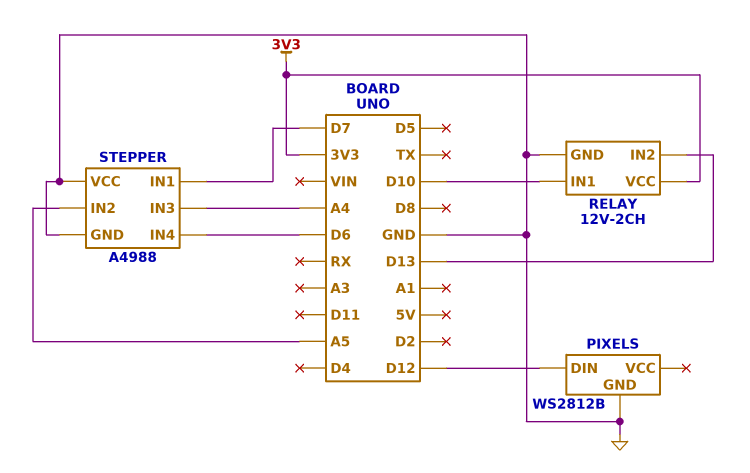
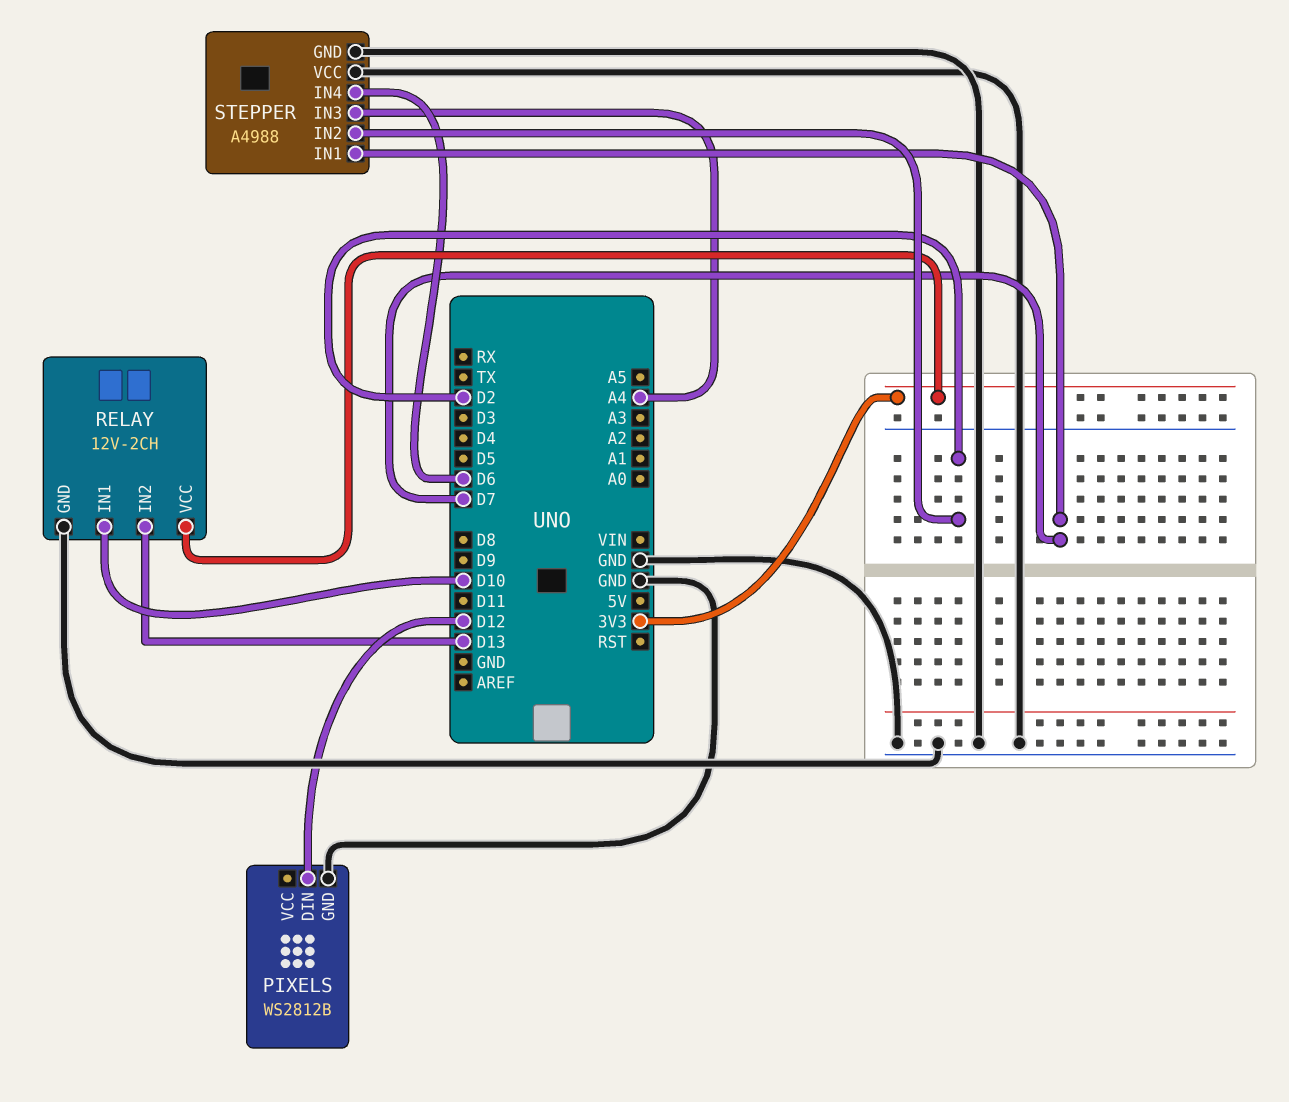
STEPPER pin IN2: A5 -> D2

